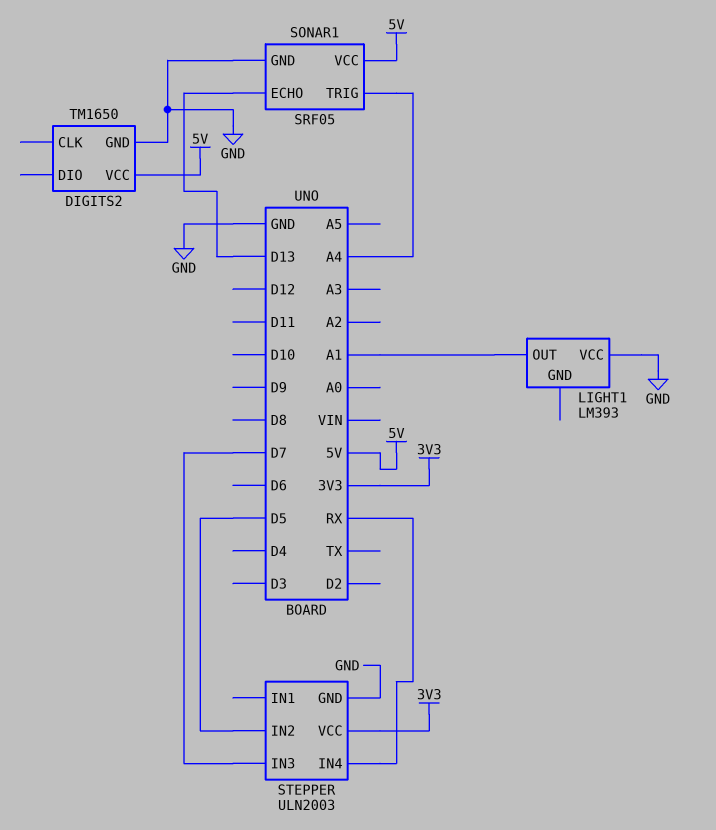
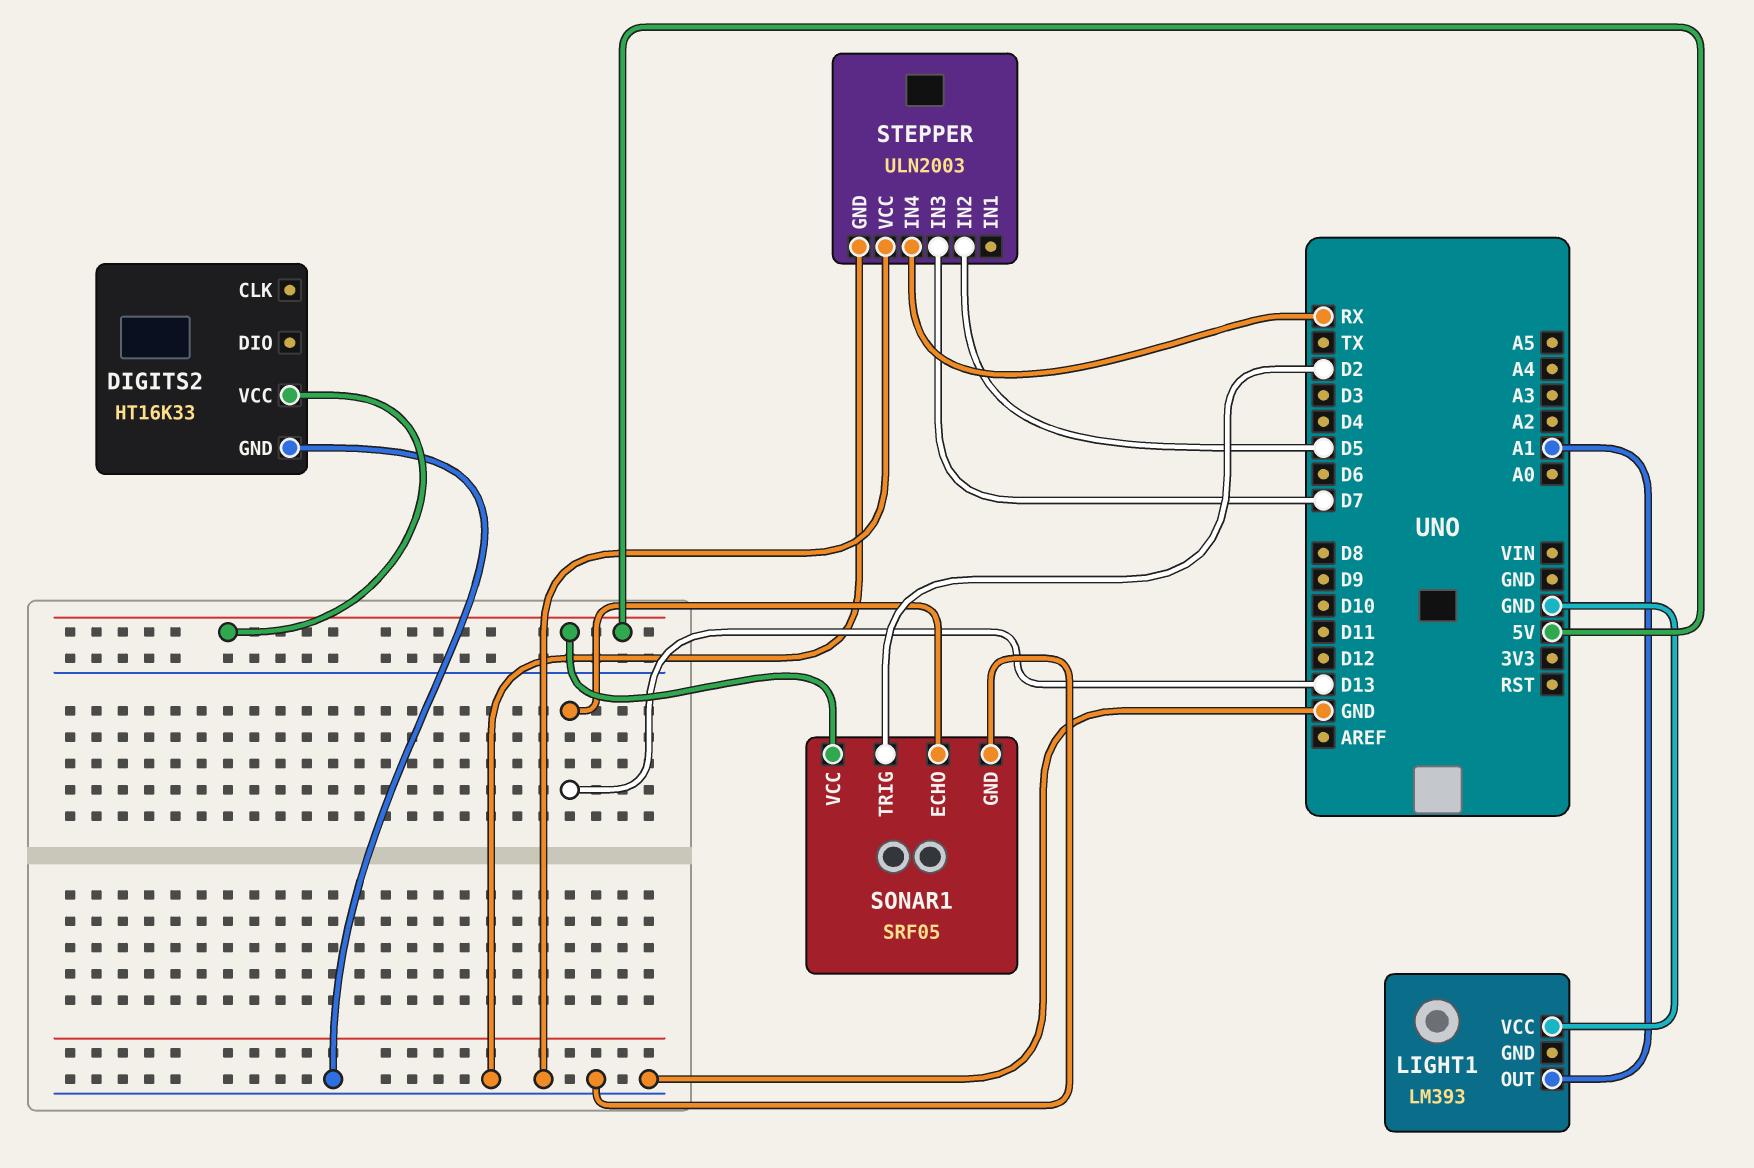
DIGITS2: TM1650 -> HT16K33
SONAR1 pin TRIG: A4 -> D2
STEPPER pin VCC: 3V3 -> GND

